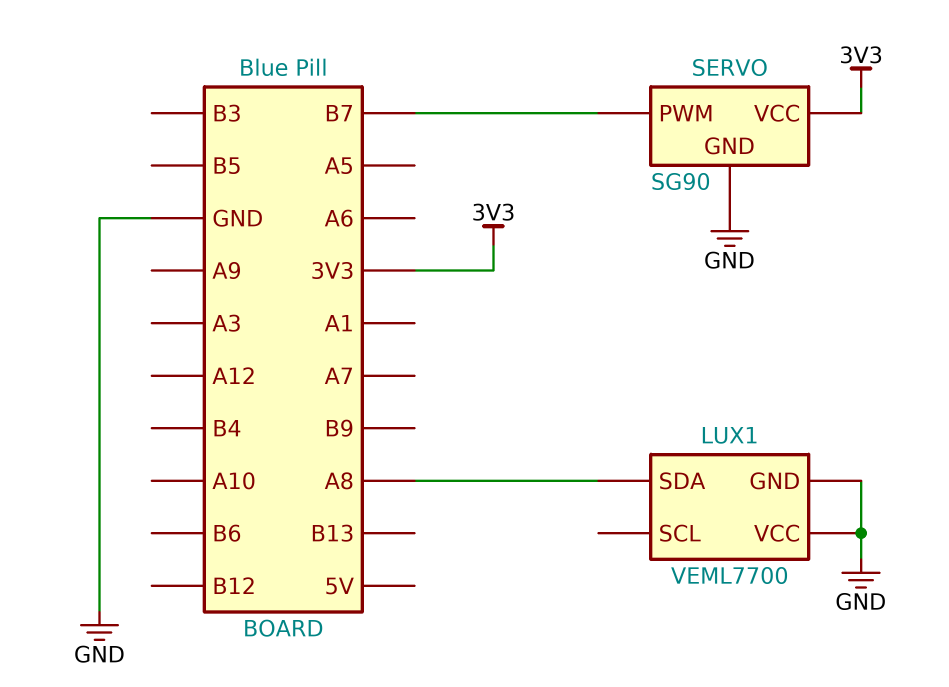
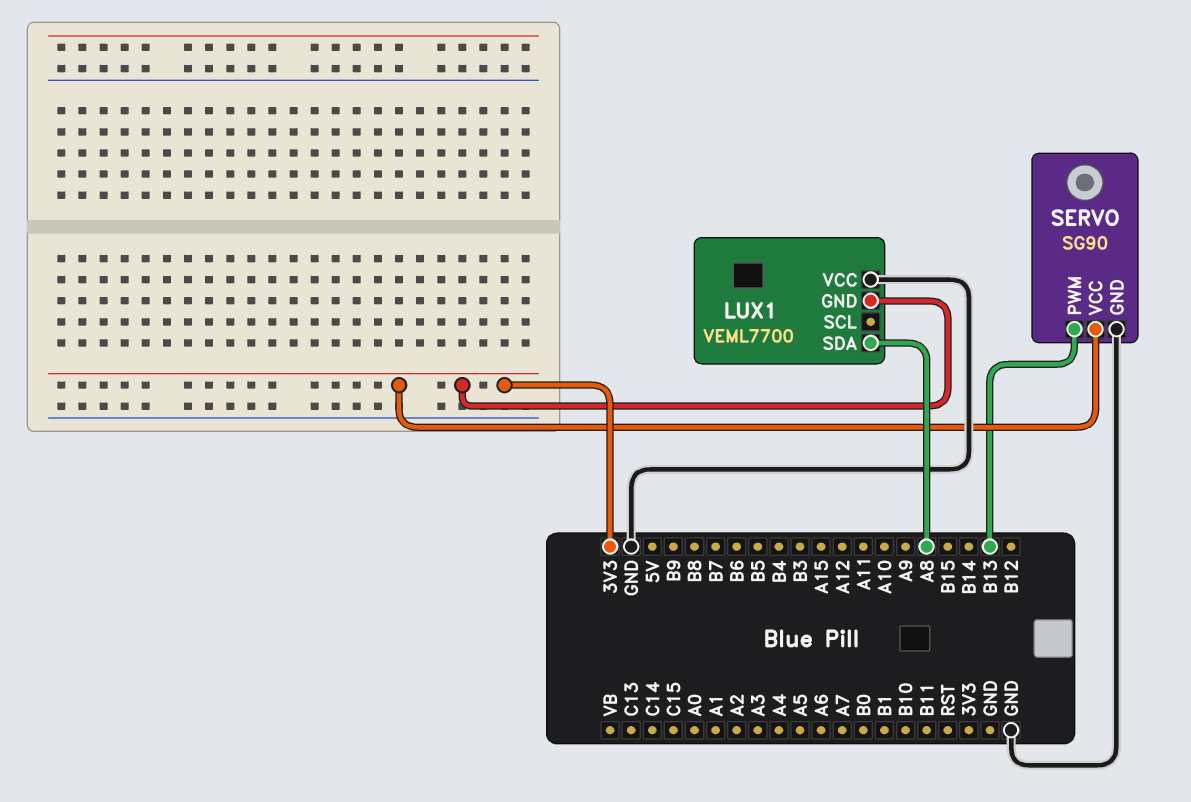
LUX1 pin GND: GND -> 3V3
SERVO pin PWM: B7 -> B13

